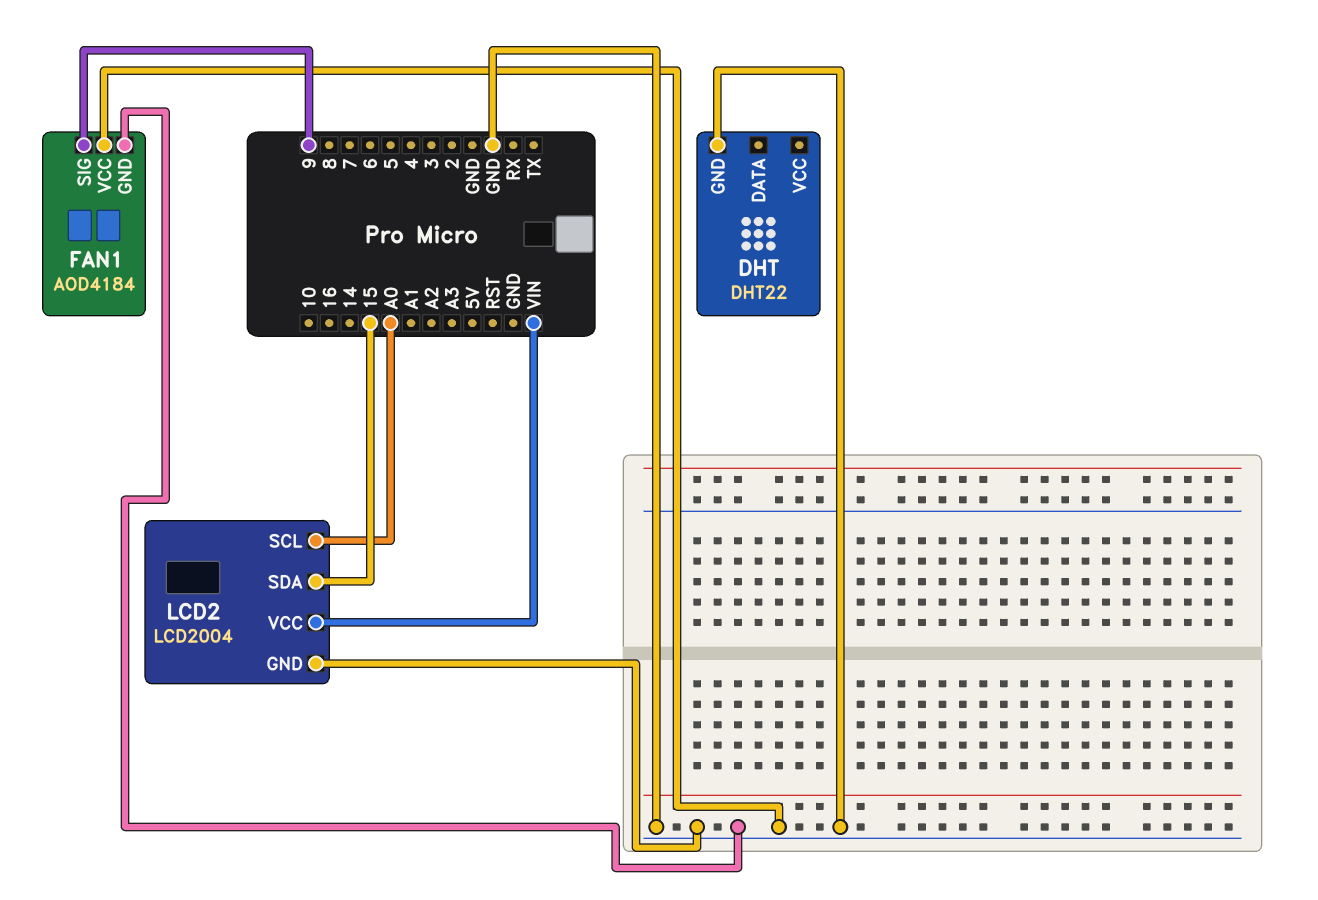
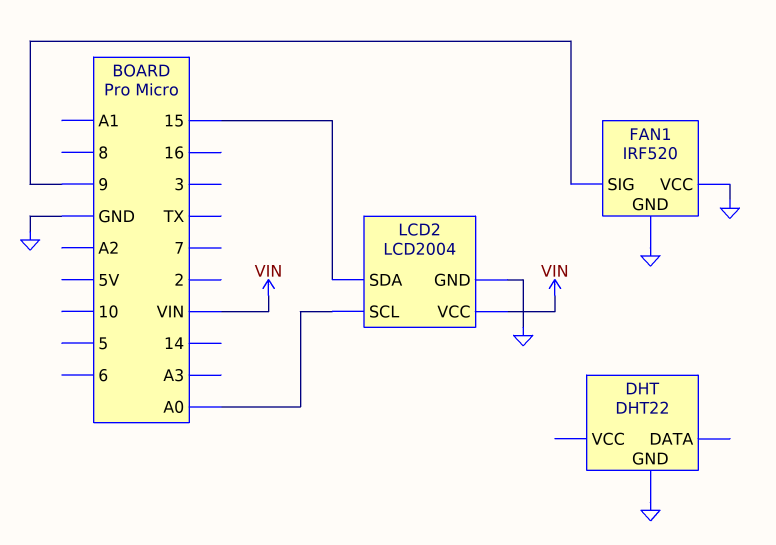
FAN1: AOD4184 -> IRF520

